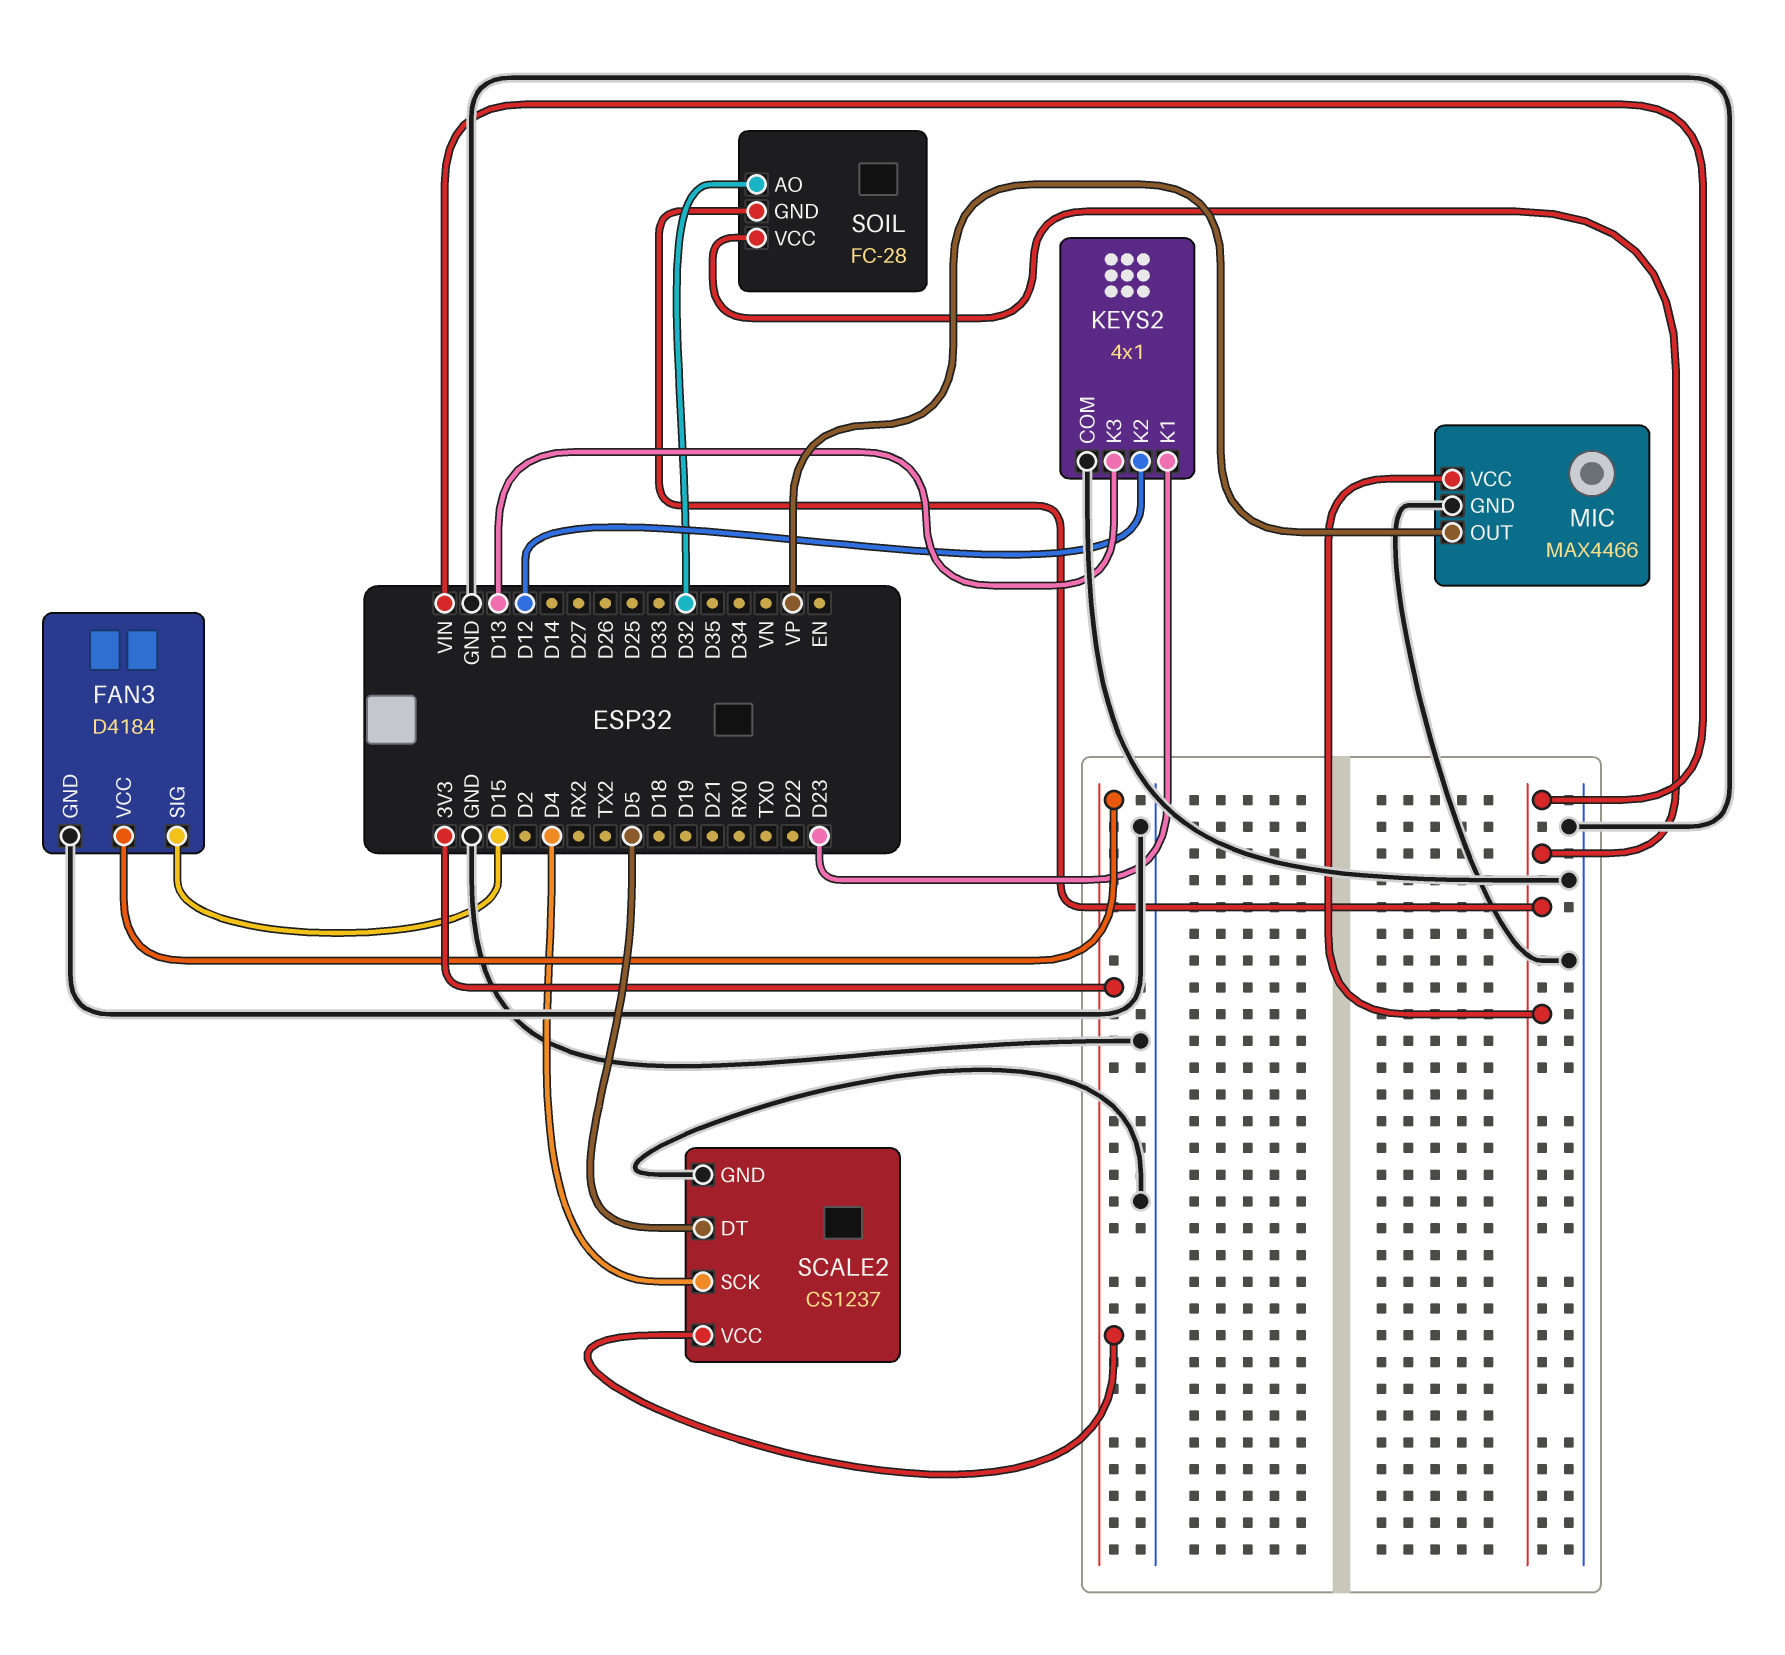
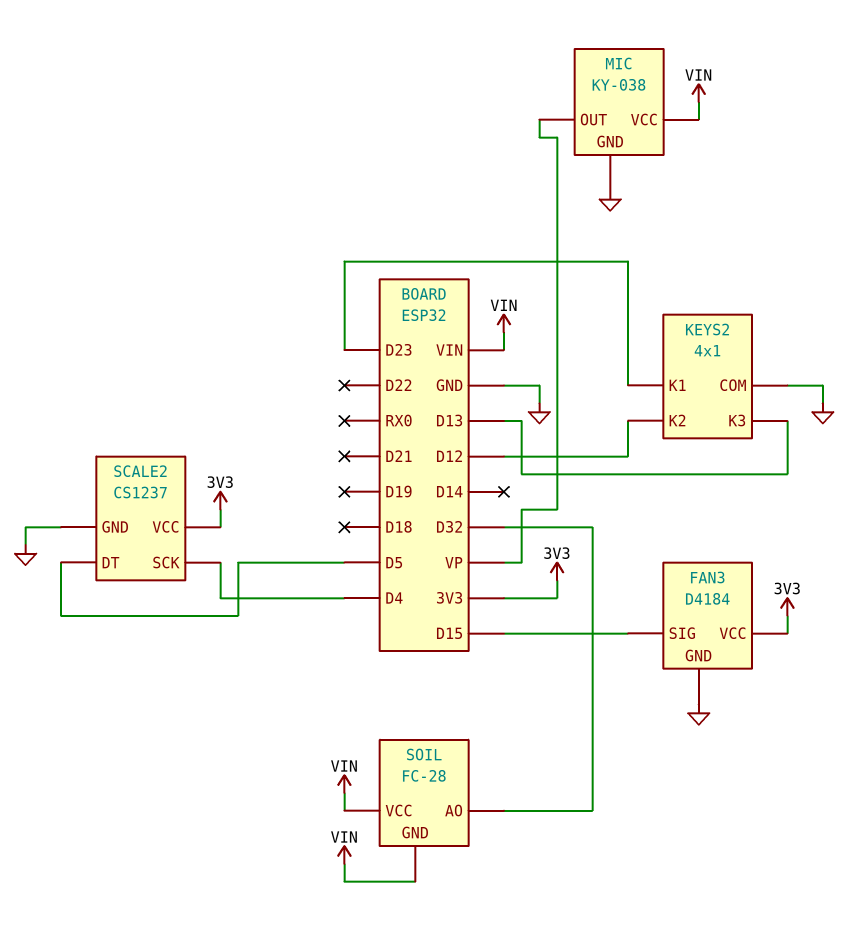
MIC: MAX4466 -> KY-038

